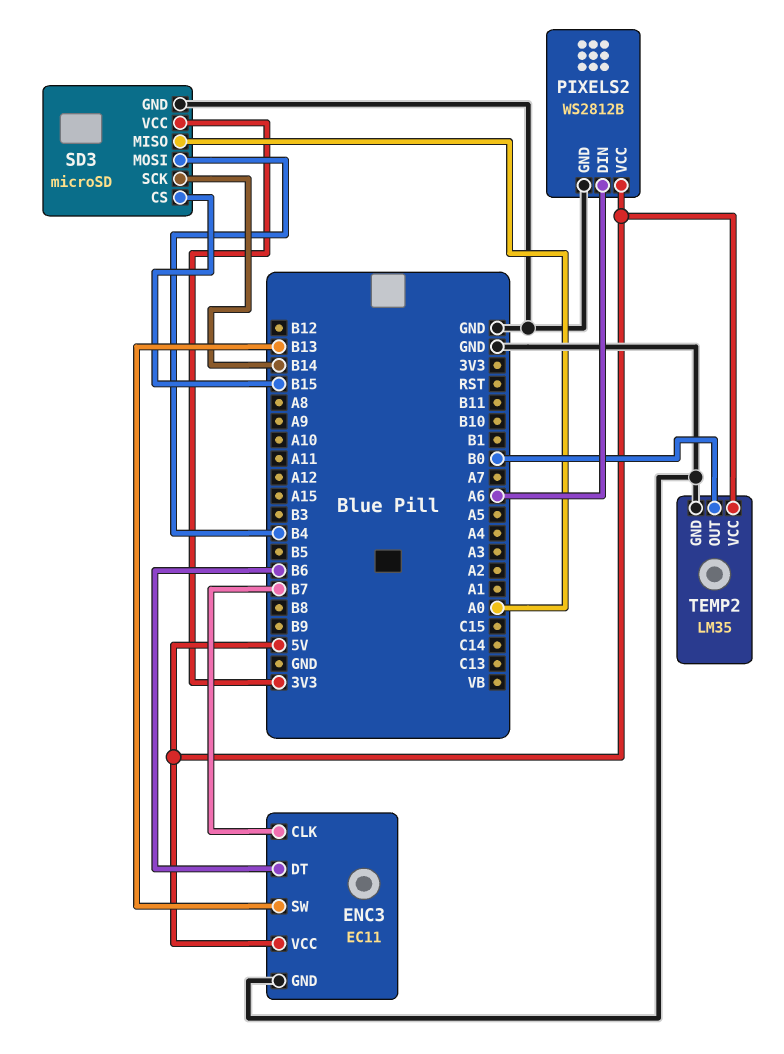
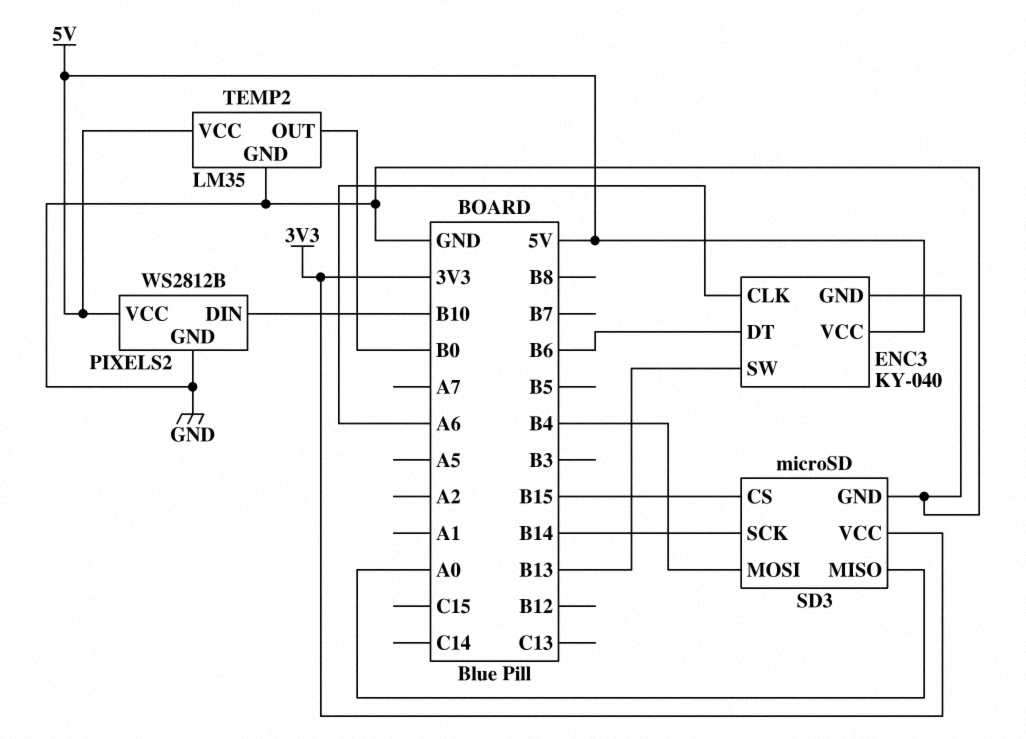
ENC3: EC11 -> KY-040
ENC3 pin CLK: B7 -> A6
PIXELS2 pin DIN: A6 -> B10

